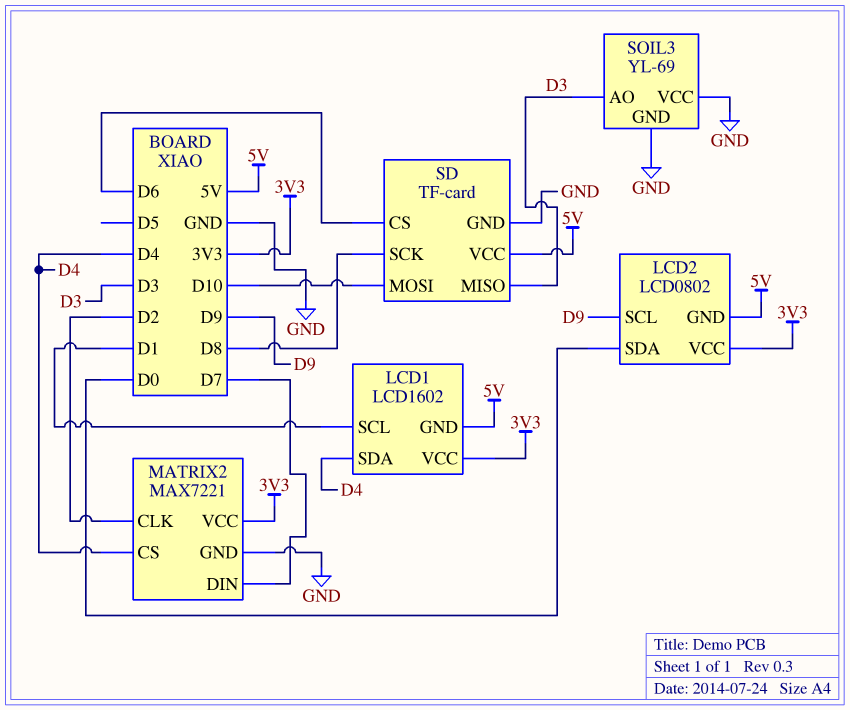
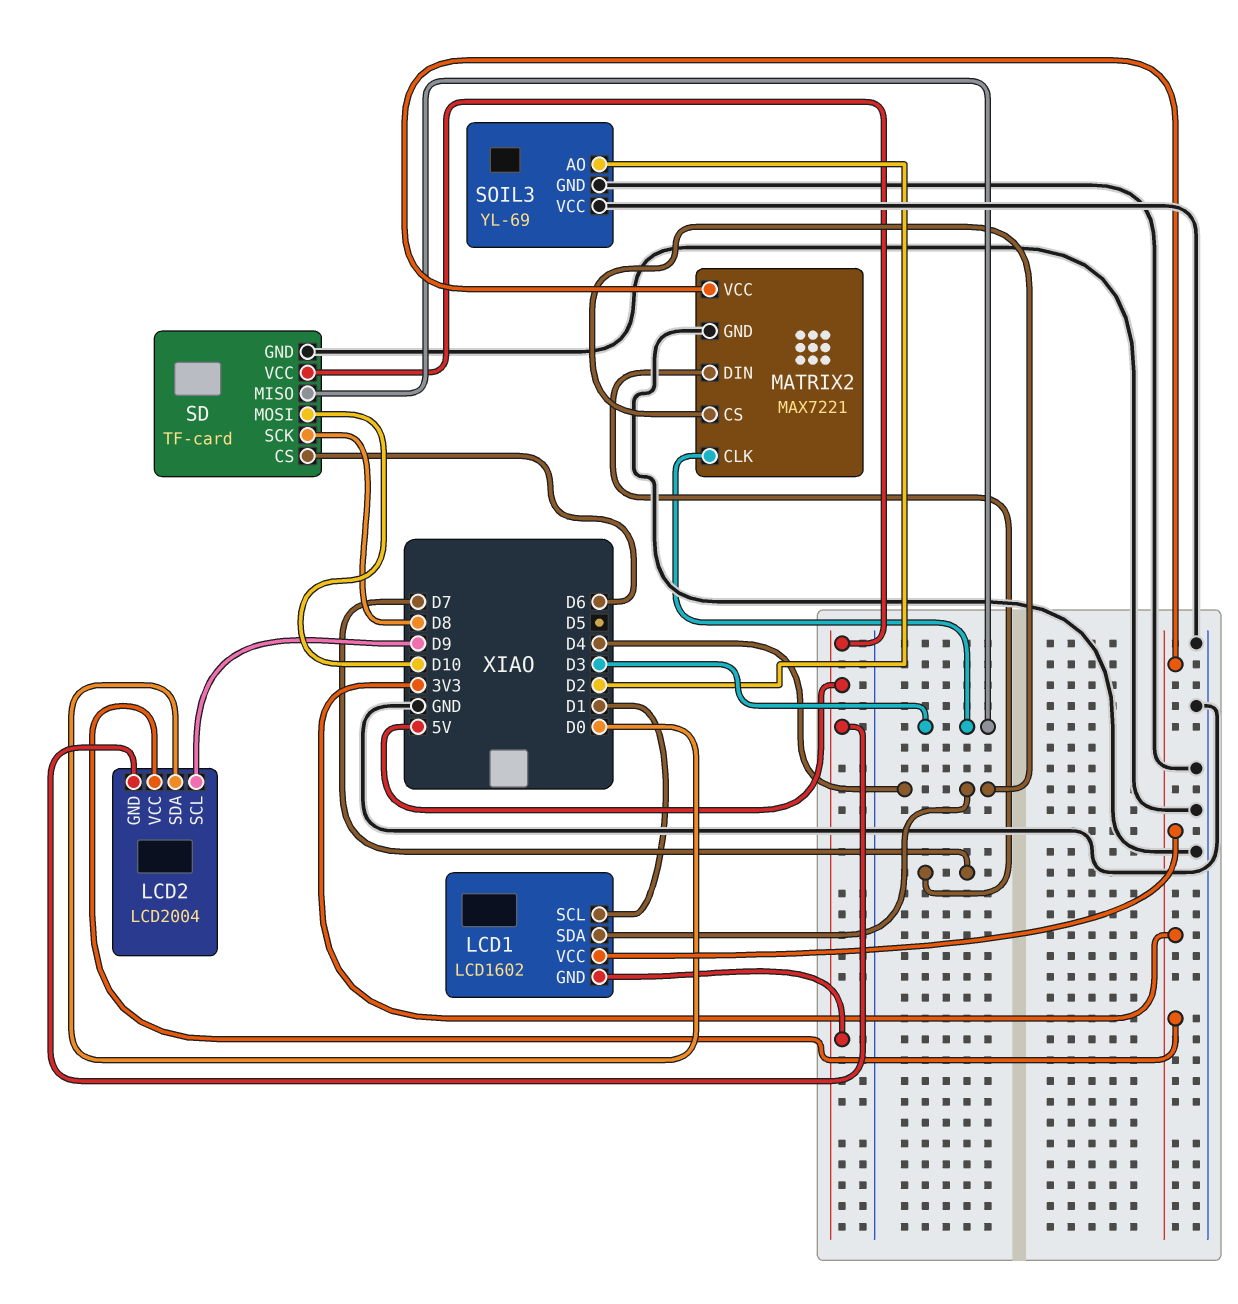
LCD2: LCD0802 -> LCD2004
MATRIX2 pin CLK: D2 -> D3
SOIL3 pin AO: D3 -> D2

